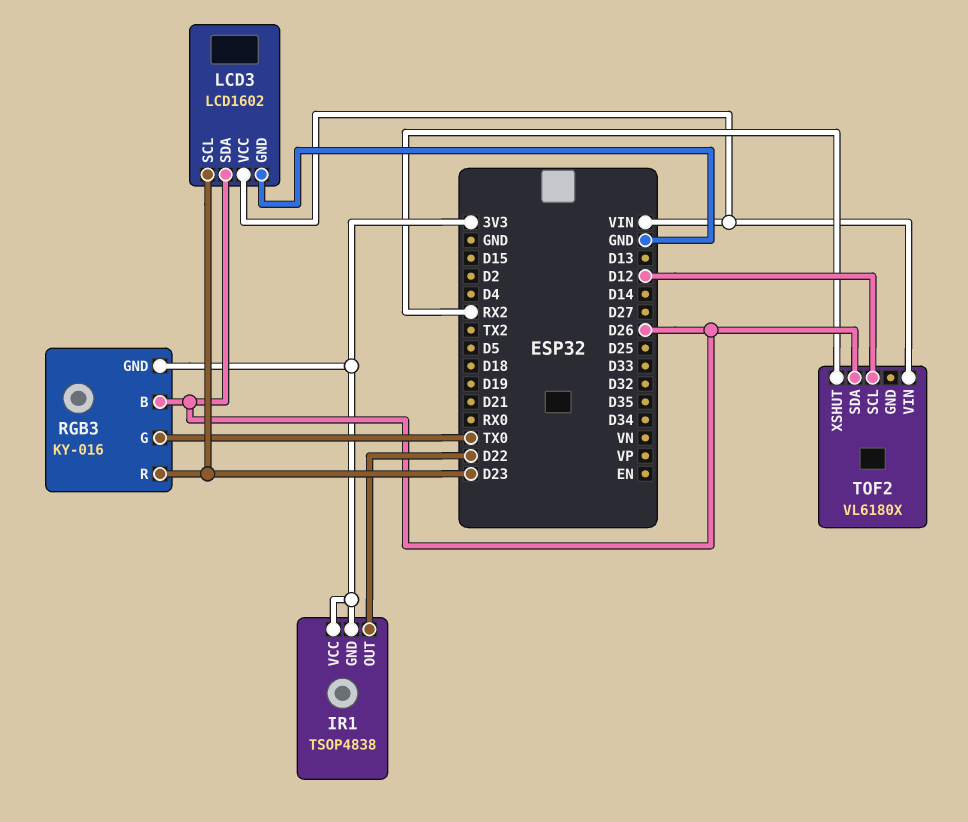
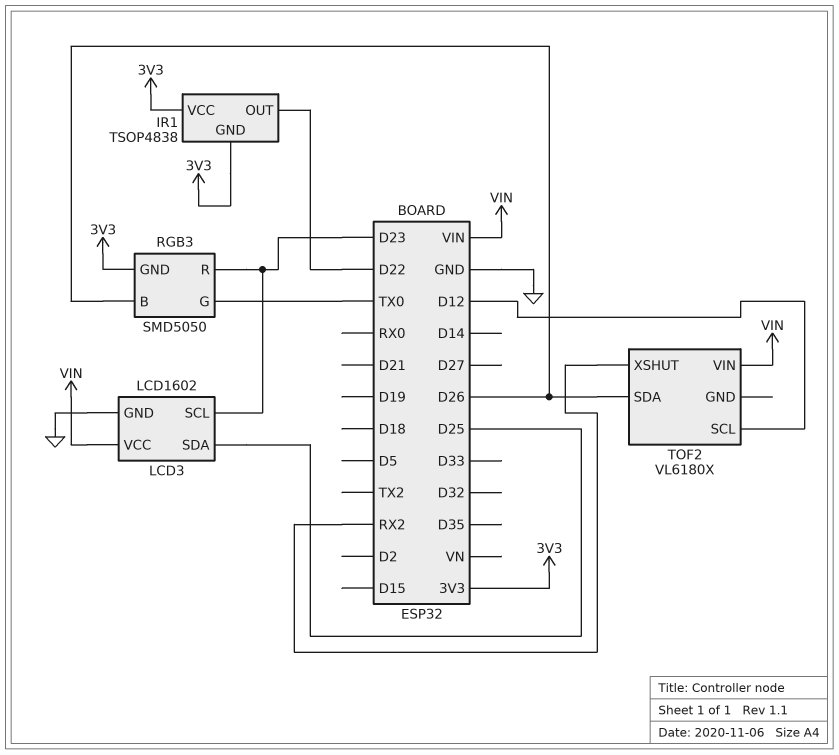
LCD3 pin SDA: D26 -> D25
RGB3: KY-016 -> SMD5050

